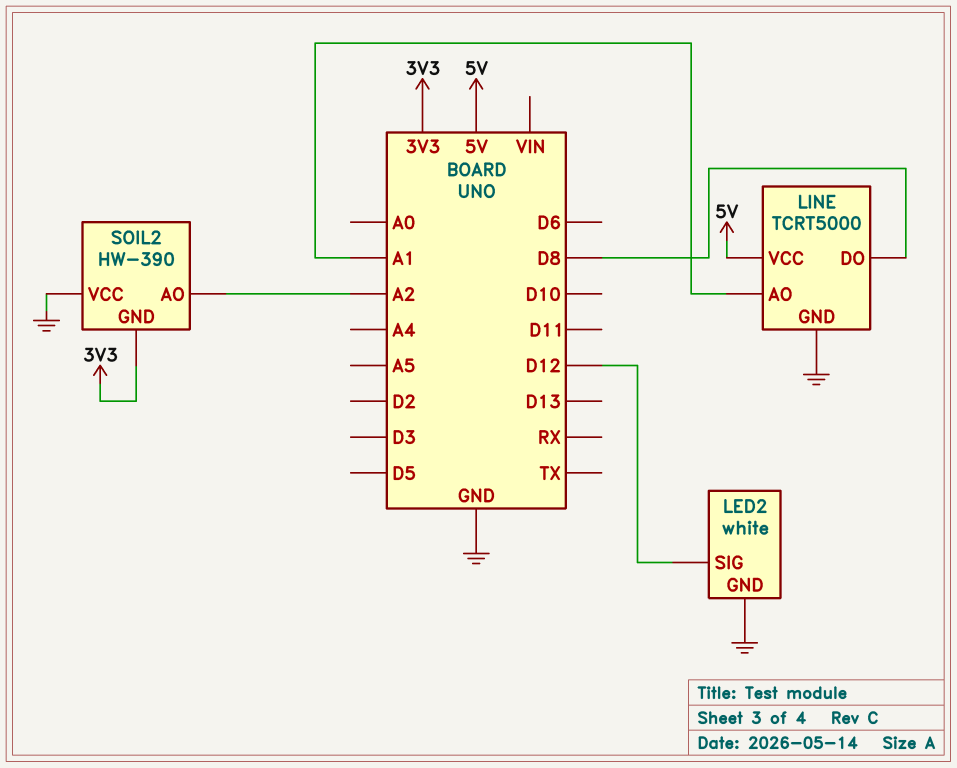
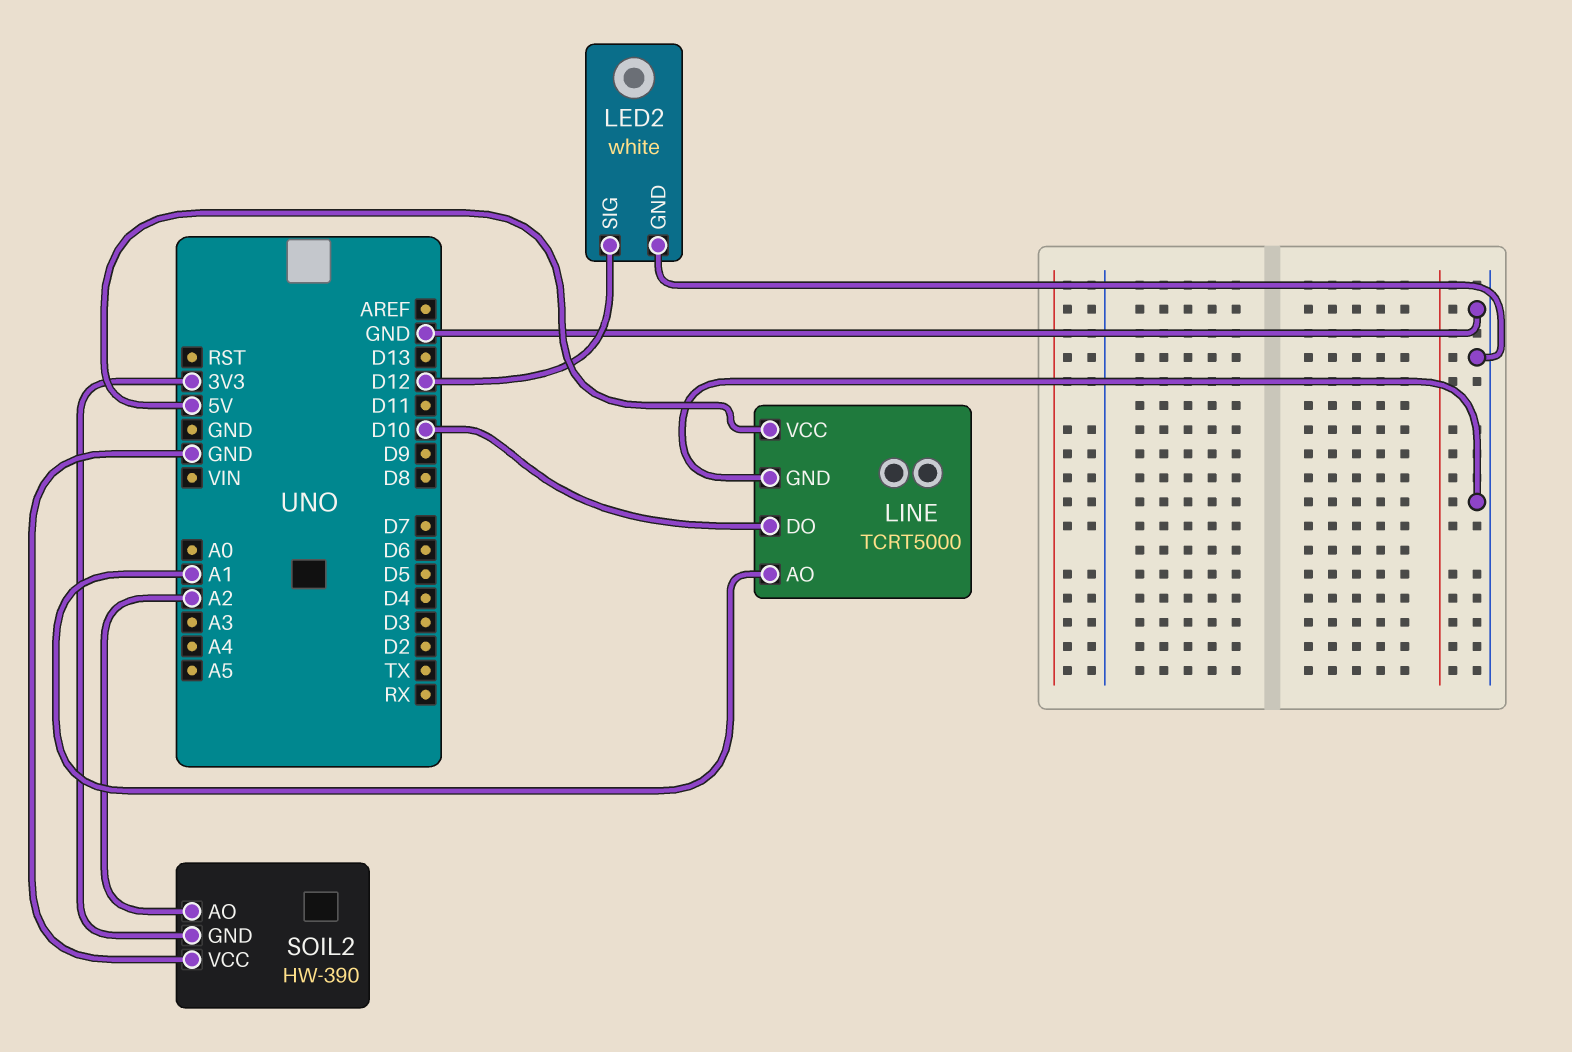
LINE pin DO: D8 -> D10

